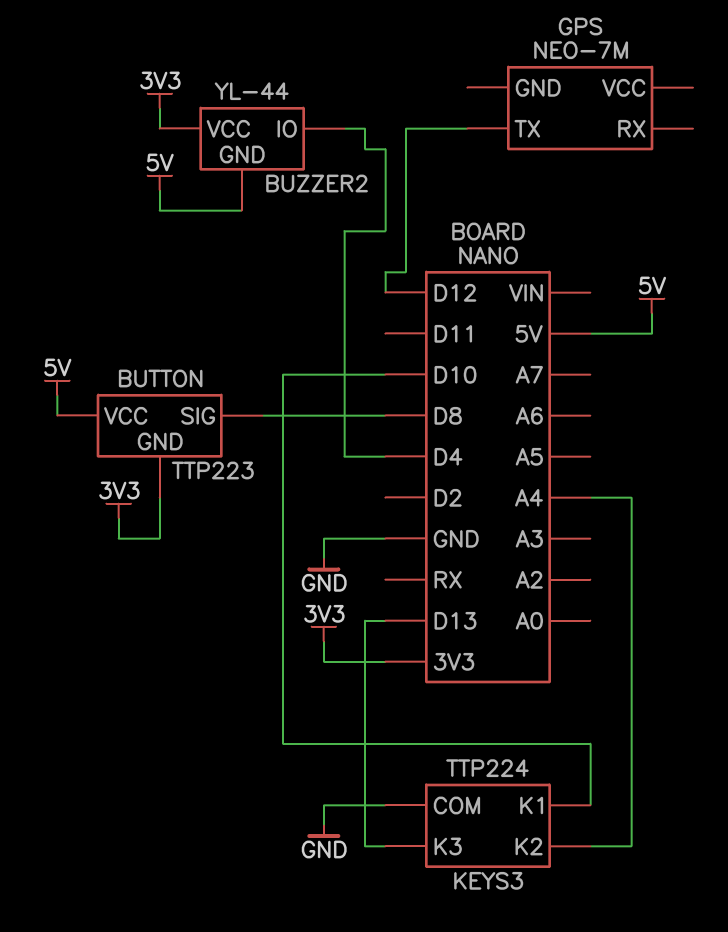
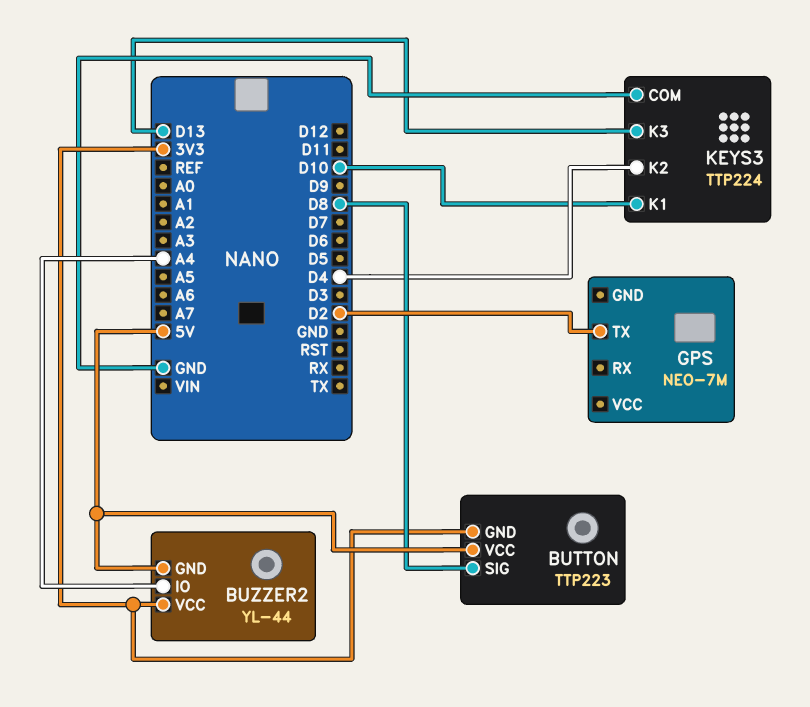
BUZZER2 pin IO: D4 -> A4
GPS pin TX: D12 -> D2
KEYS3 pin K2: A4 -> D4

